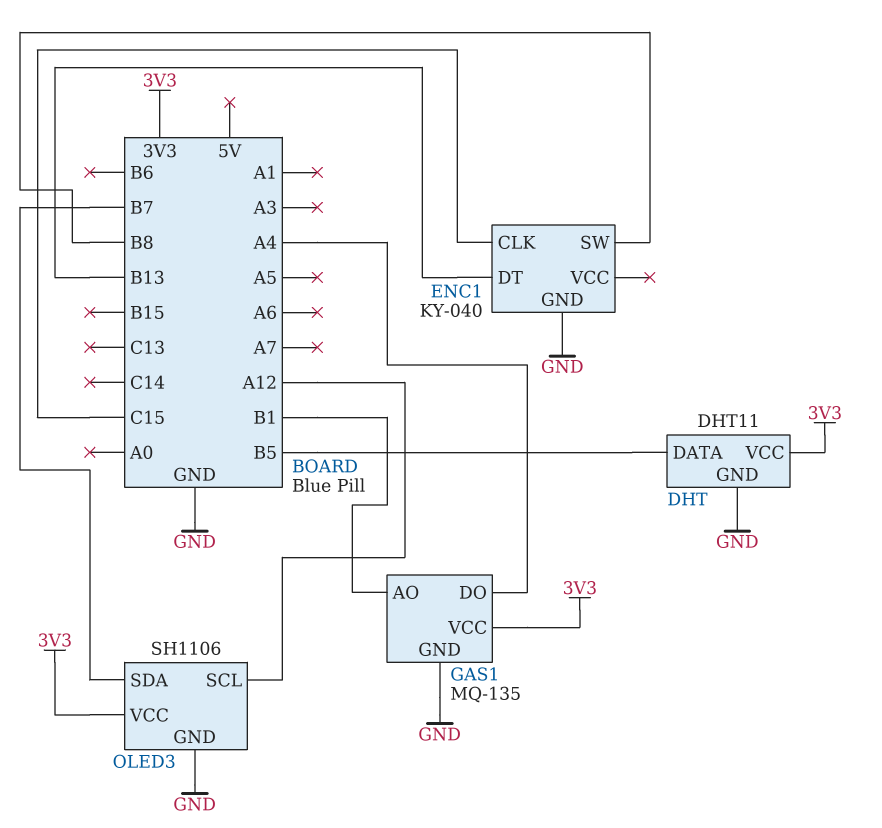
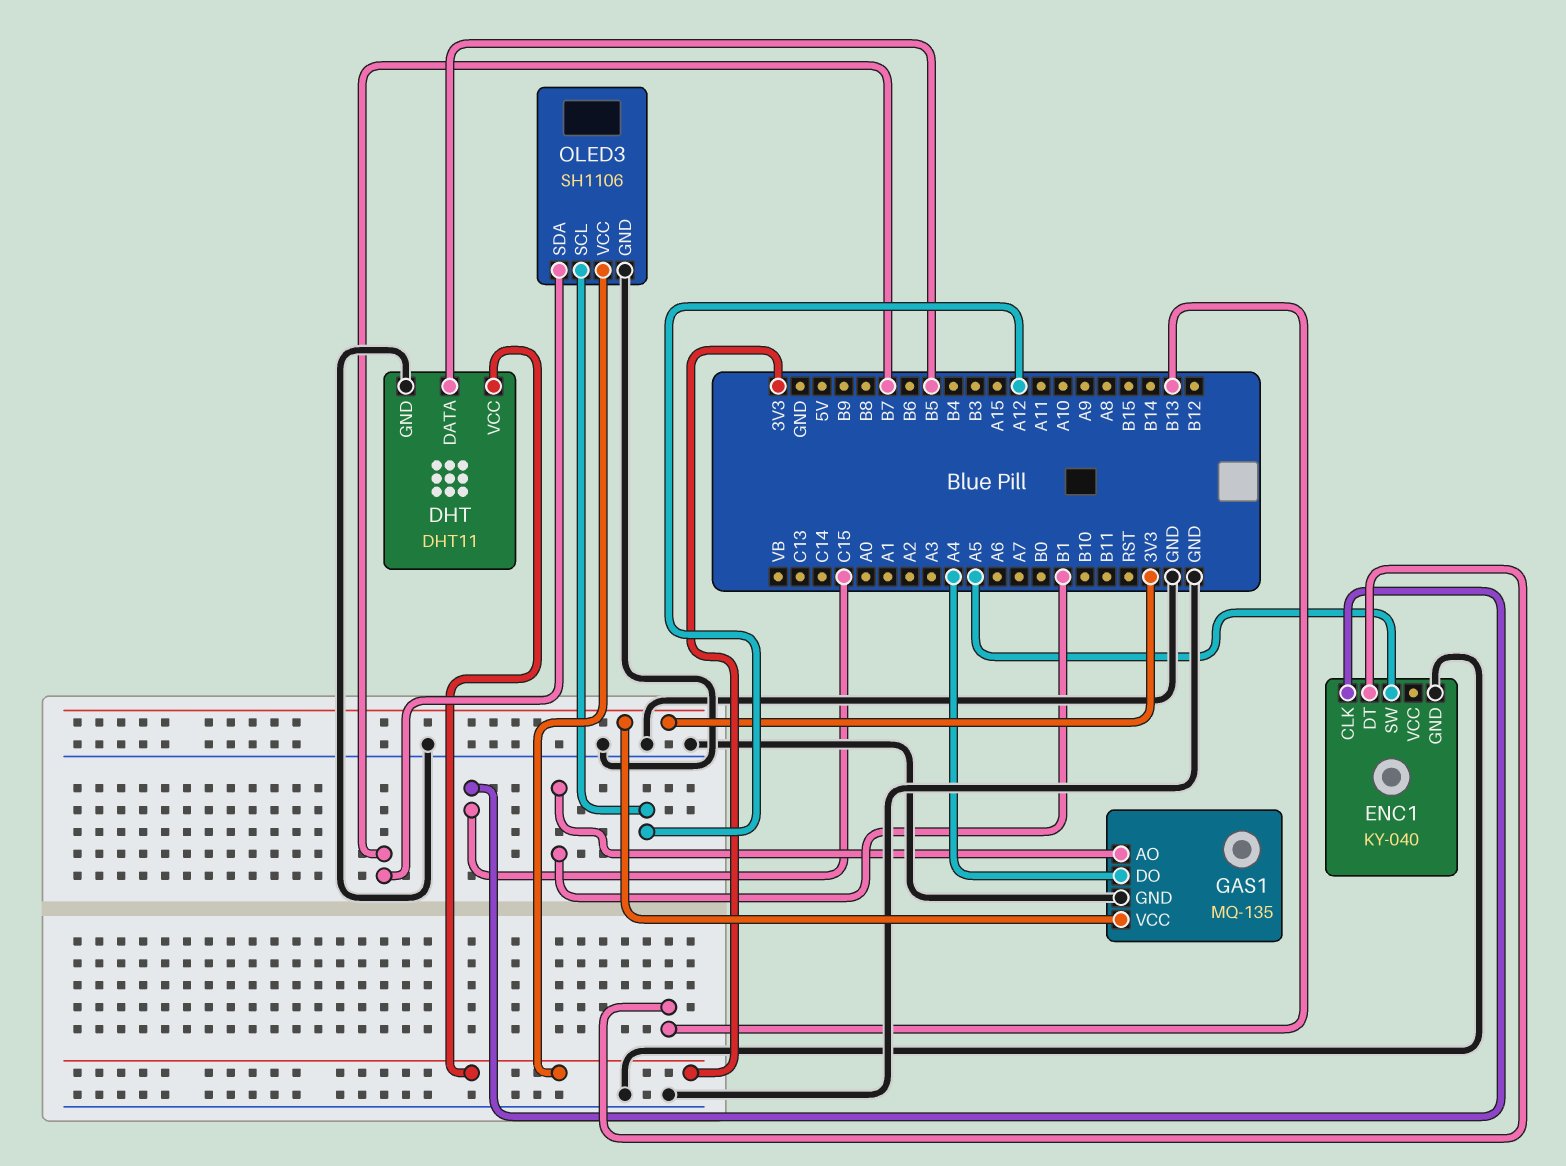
ENC1 pin SW: B8 -> A5

